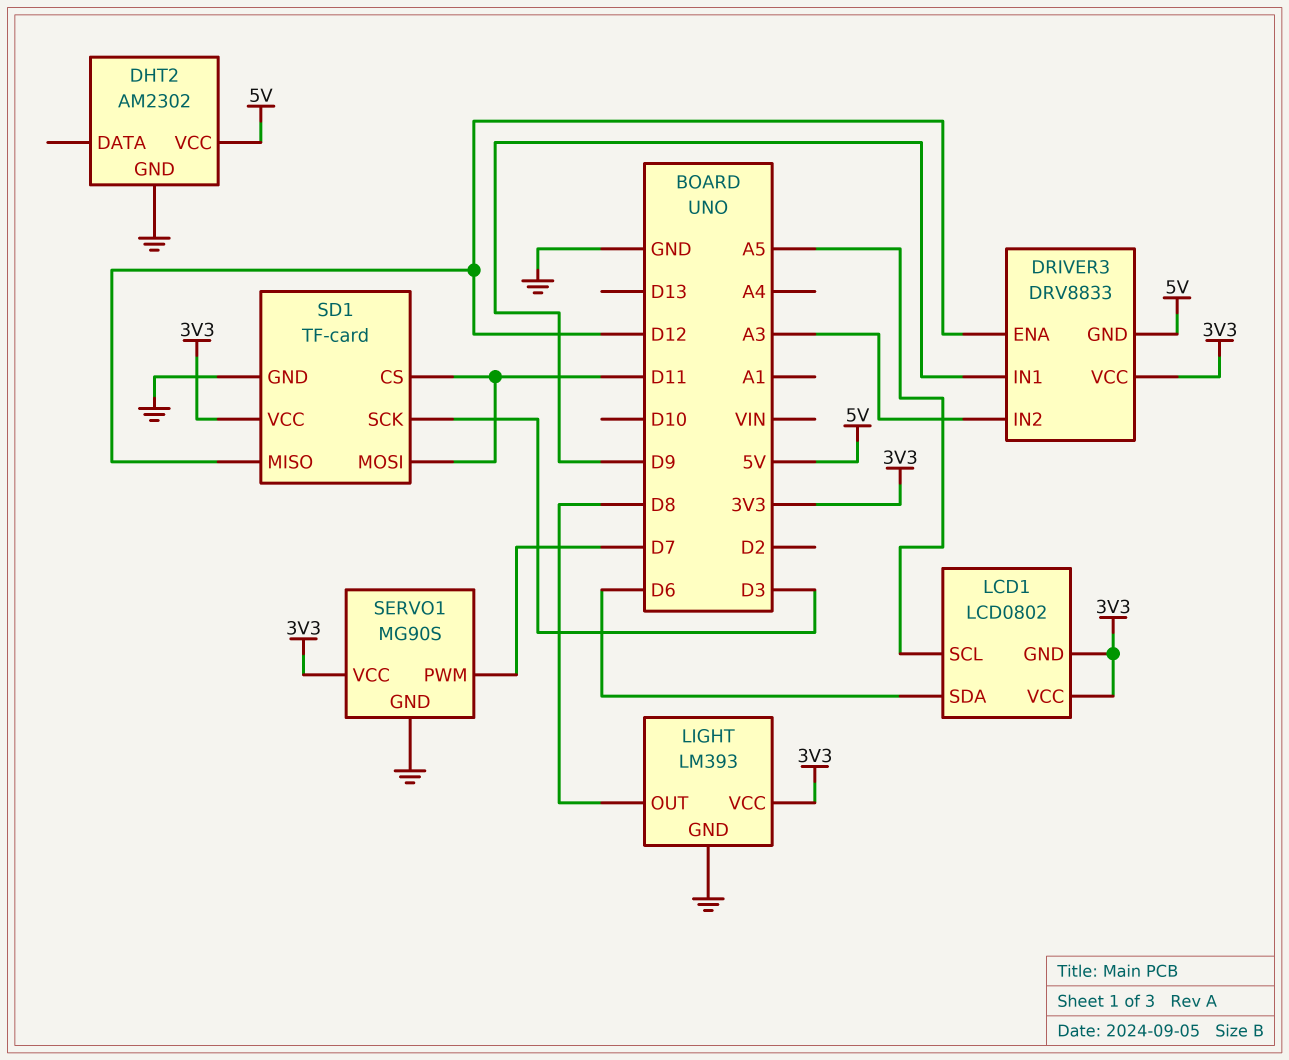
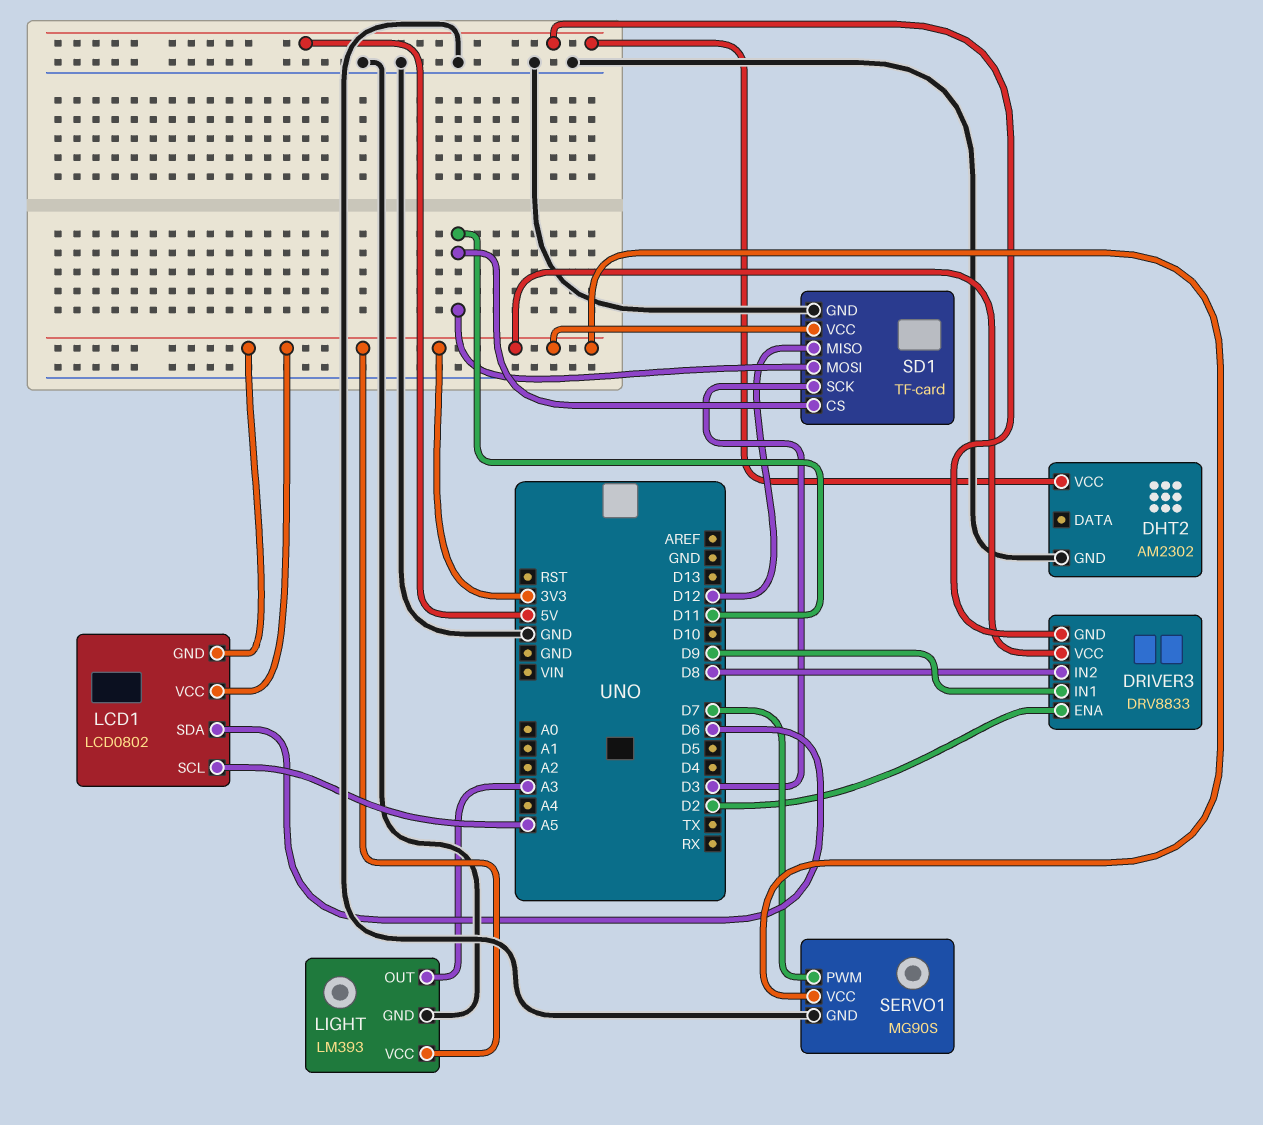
DRIVER3 pin ENA: D12 -> D2
DRIVER3 pin IN2: A3 -> D8
LIGHT pin OUT: D8 -> A3

